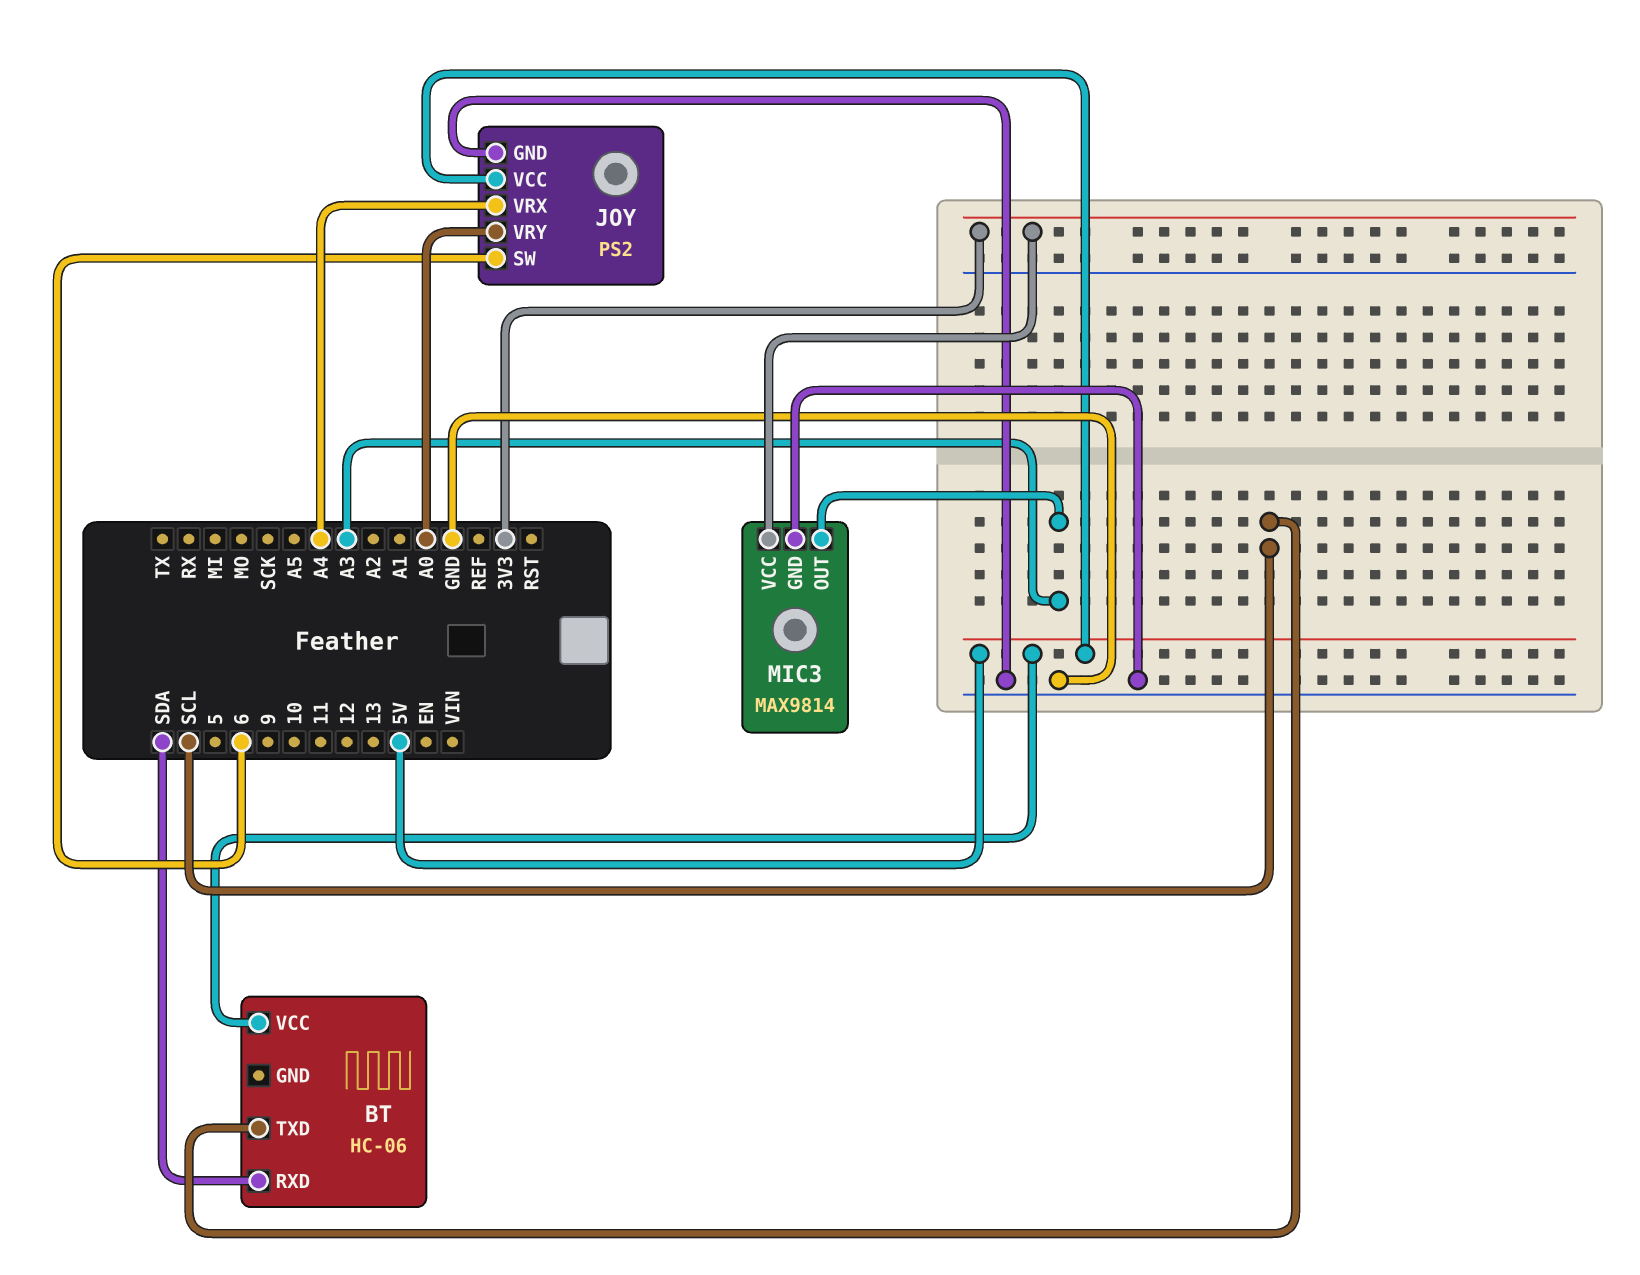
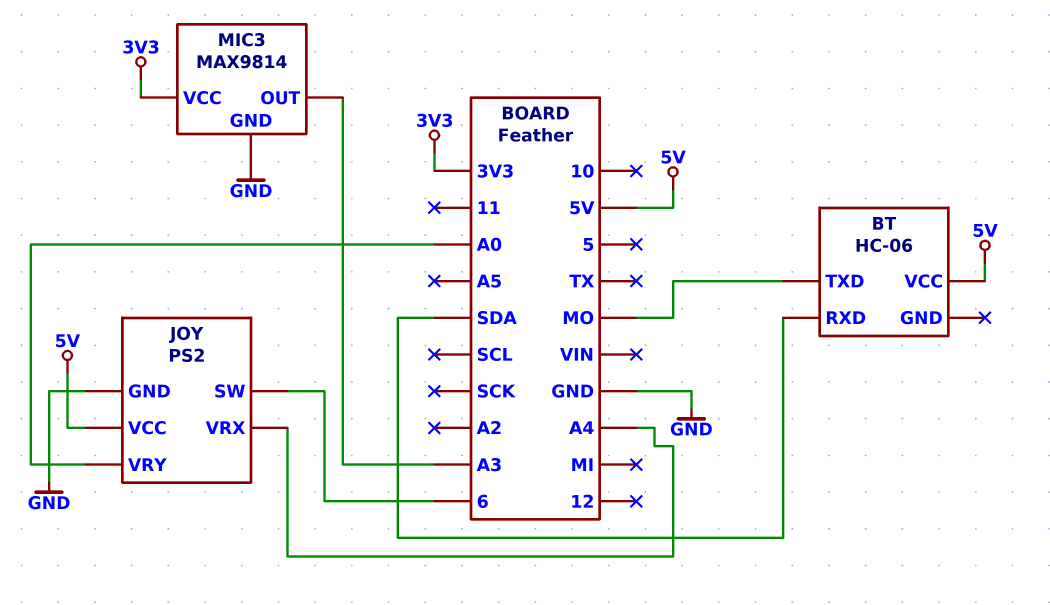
BT pin TXD: SCL -> MO

